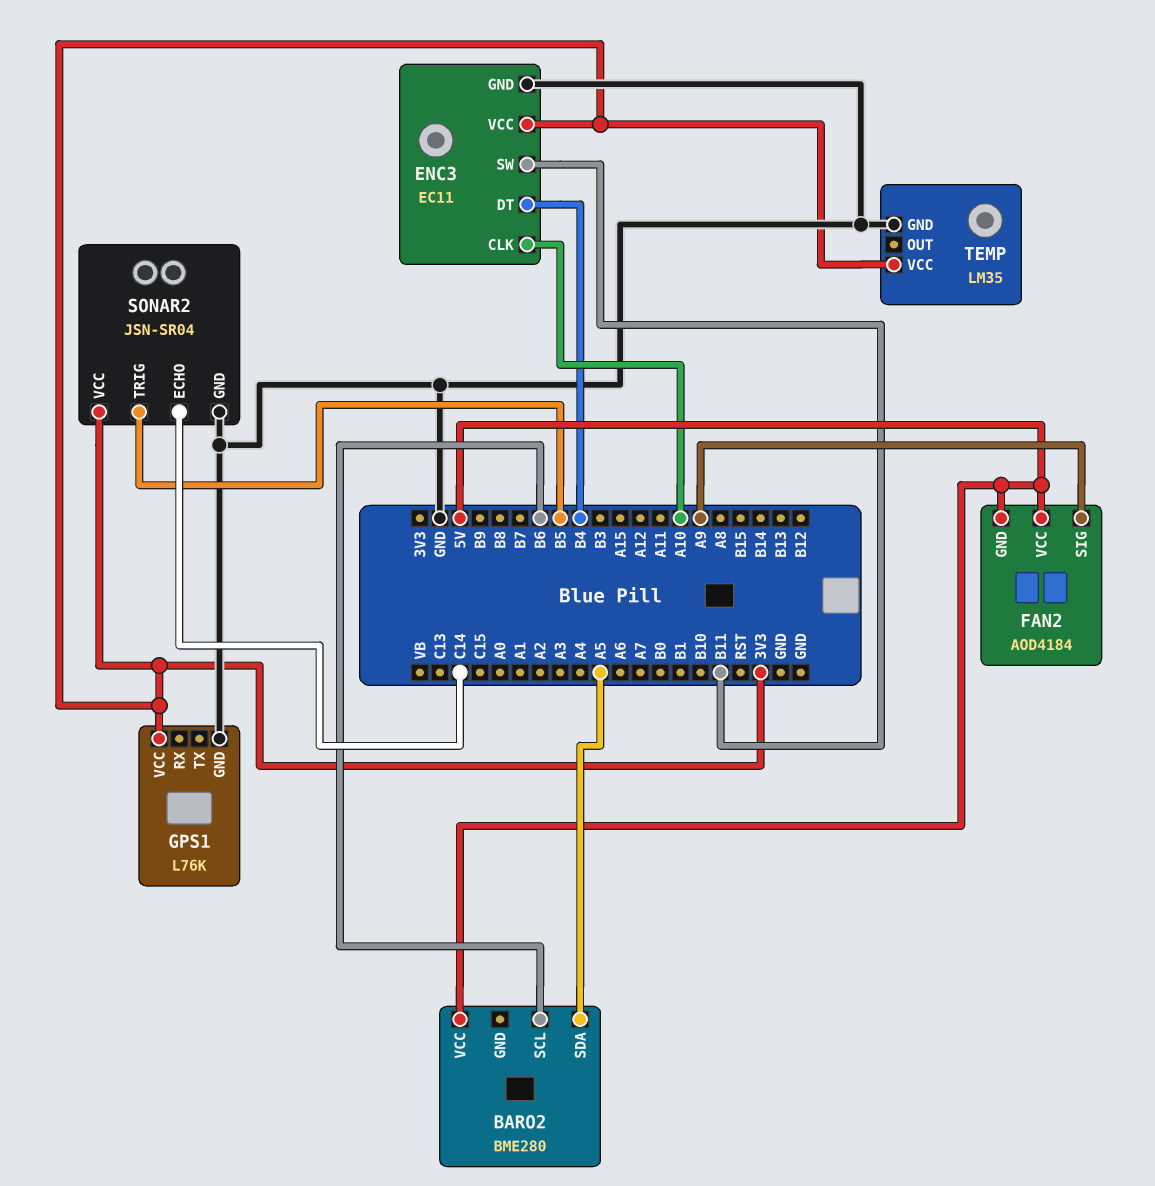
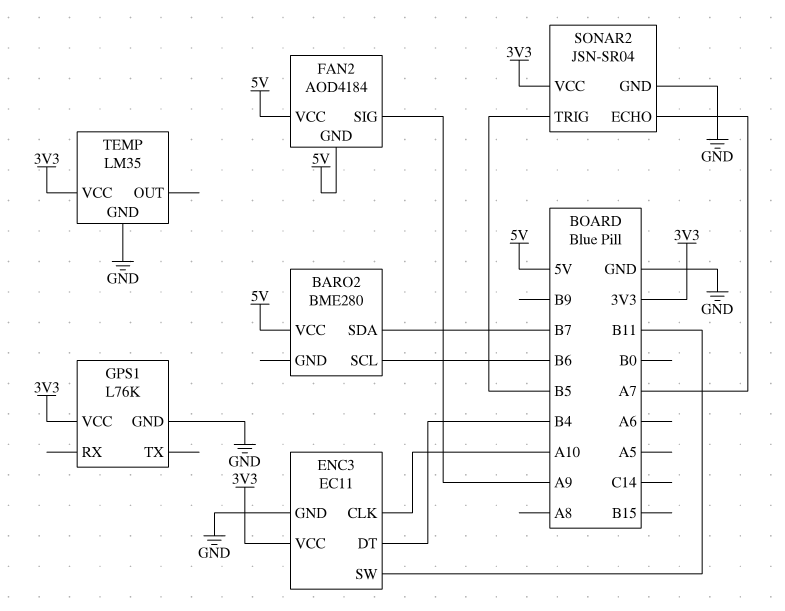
BARO2 pin SDA: A5 -> B7
SONAR2 pin ECHO: C14 -> A7

